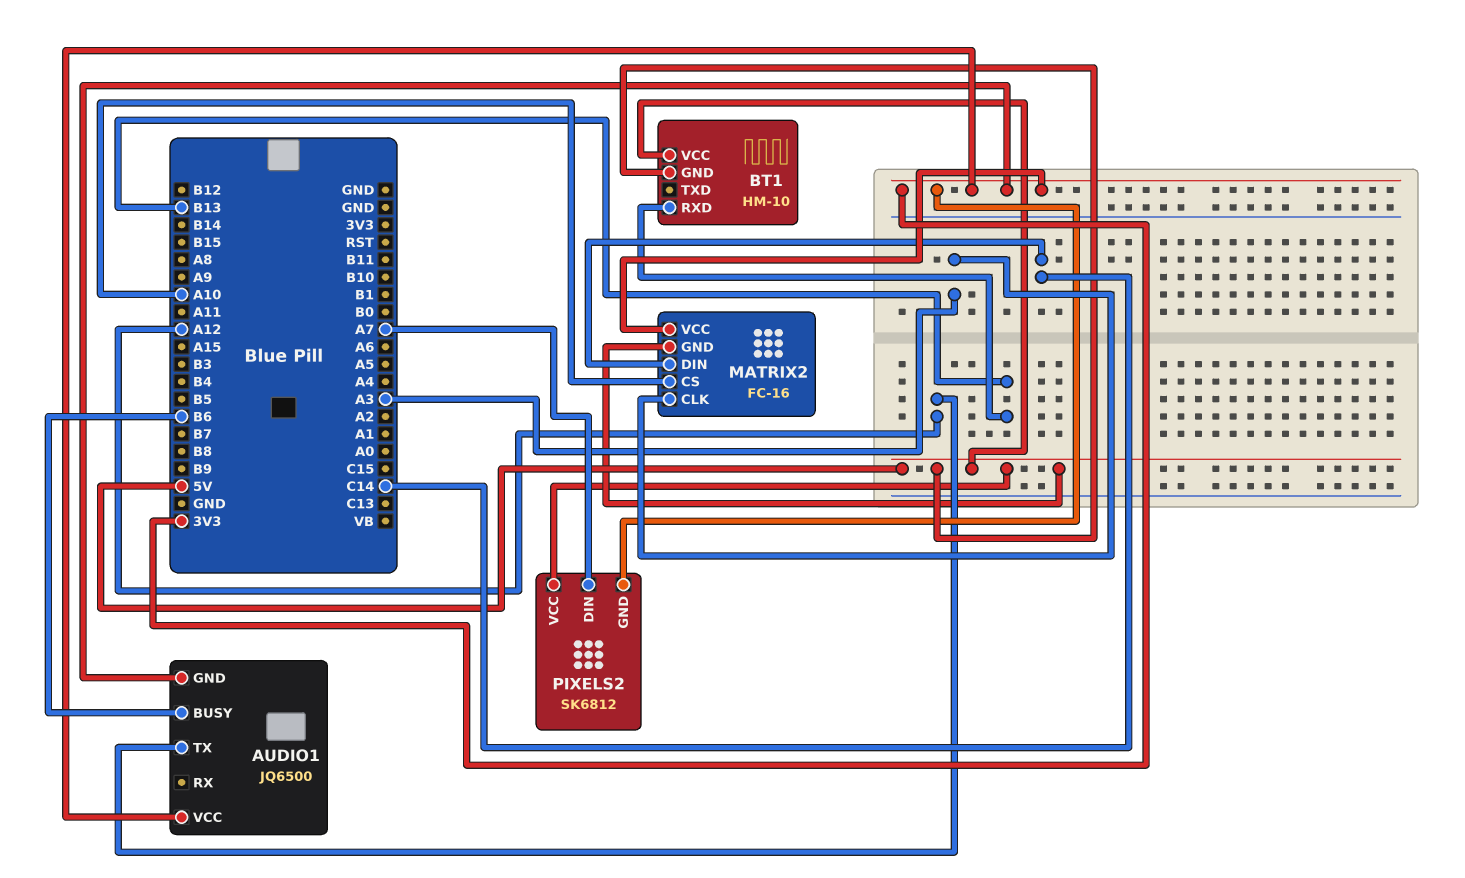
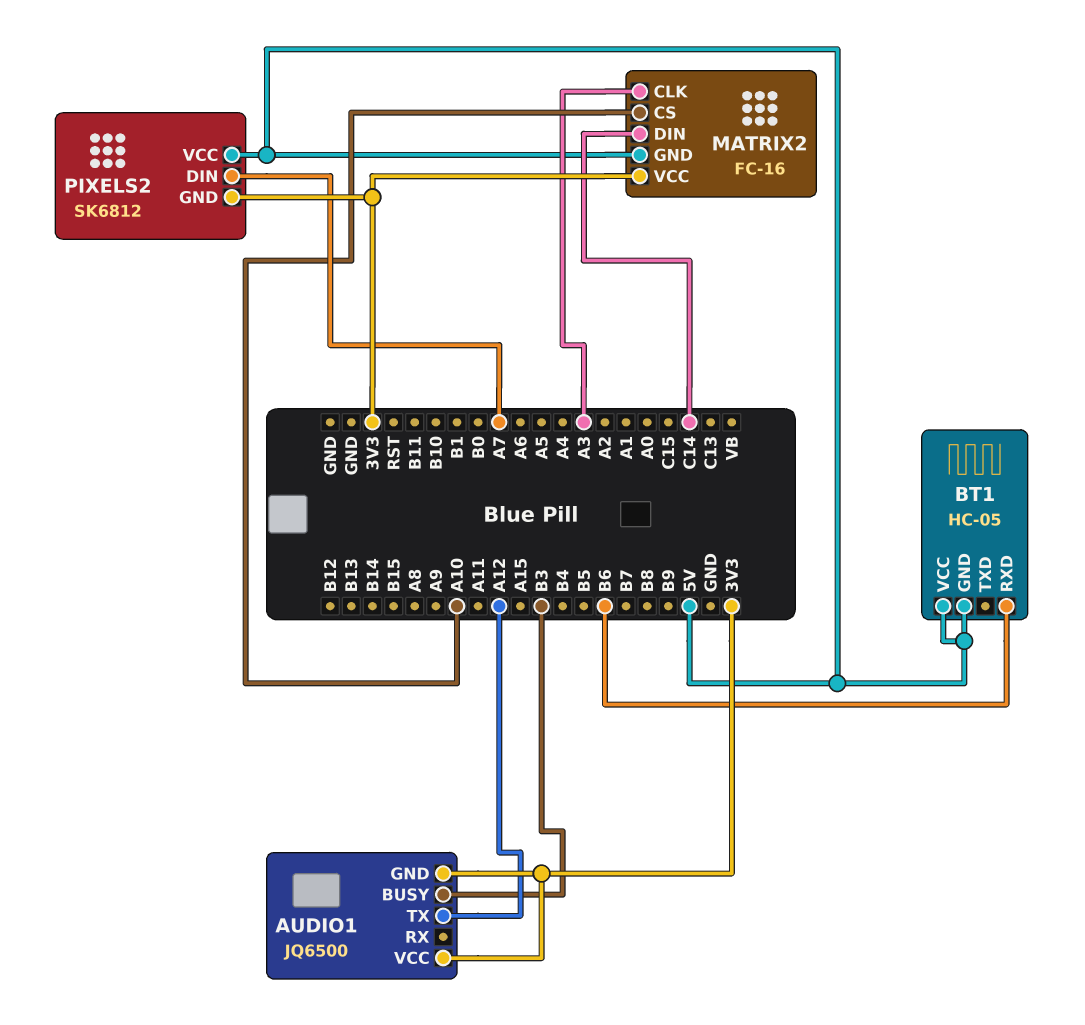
AUDIO1 pin BUSY: B6 -> B3
BT1: HM-10 -> HC-05
BT1 pin RXD: B13 -> B6

